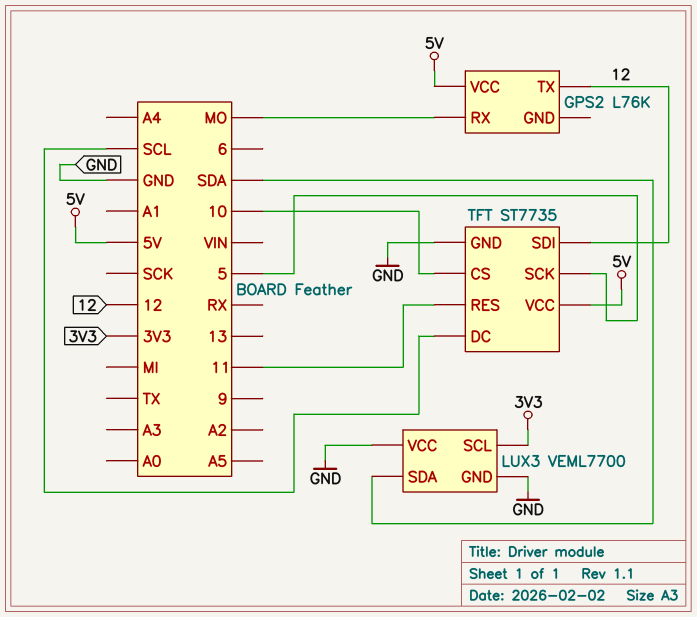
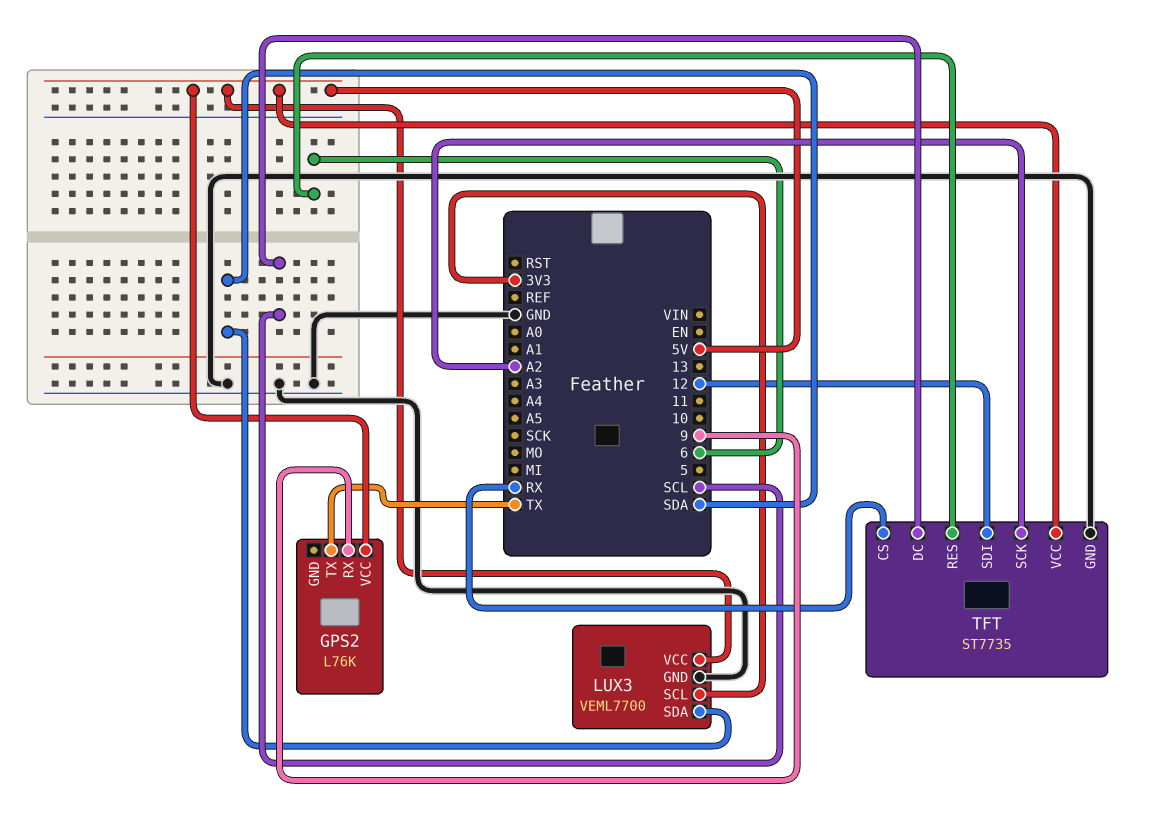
GPS2 pin RX: MO -> 9
GPS2 pin TX: 12 -> TX
LUX3 pin VCC: GND -> 5V
TFT pin CS: 10 -> RX
TFT pin RES: 11 -> 6
TFT pin SCK: 5 -> A2

